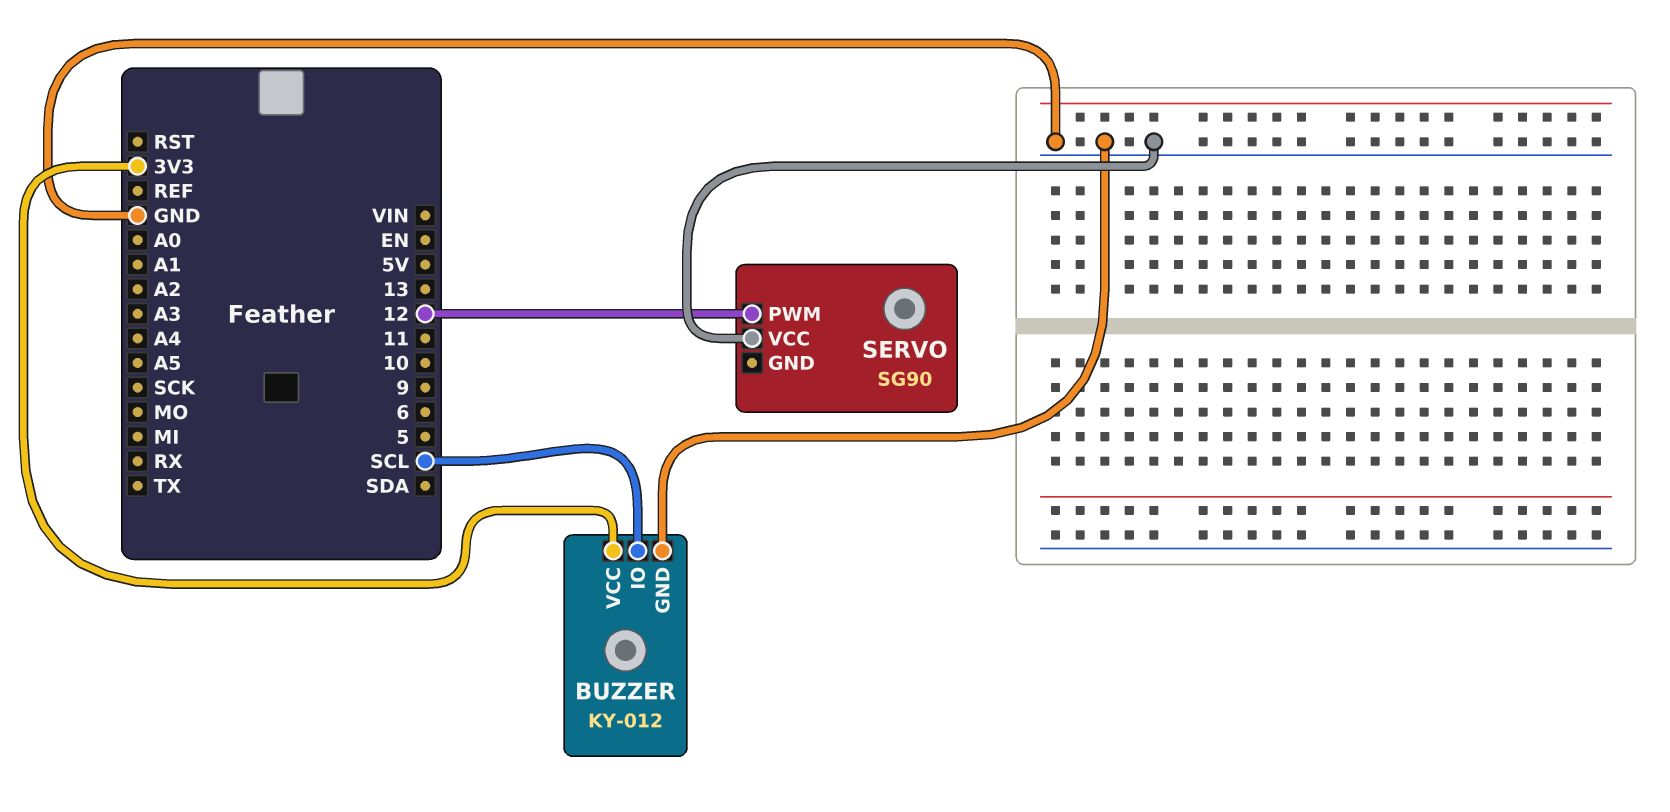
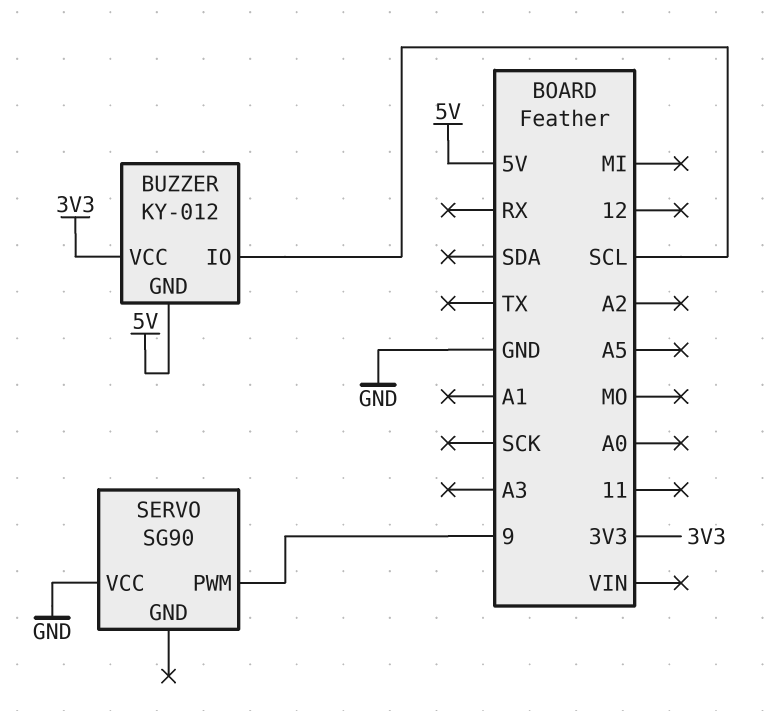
BUZZER pin GND: GND -> 5V
SERVO pin PWM: 12 -> 9

